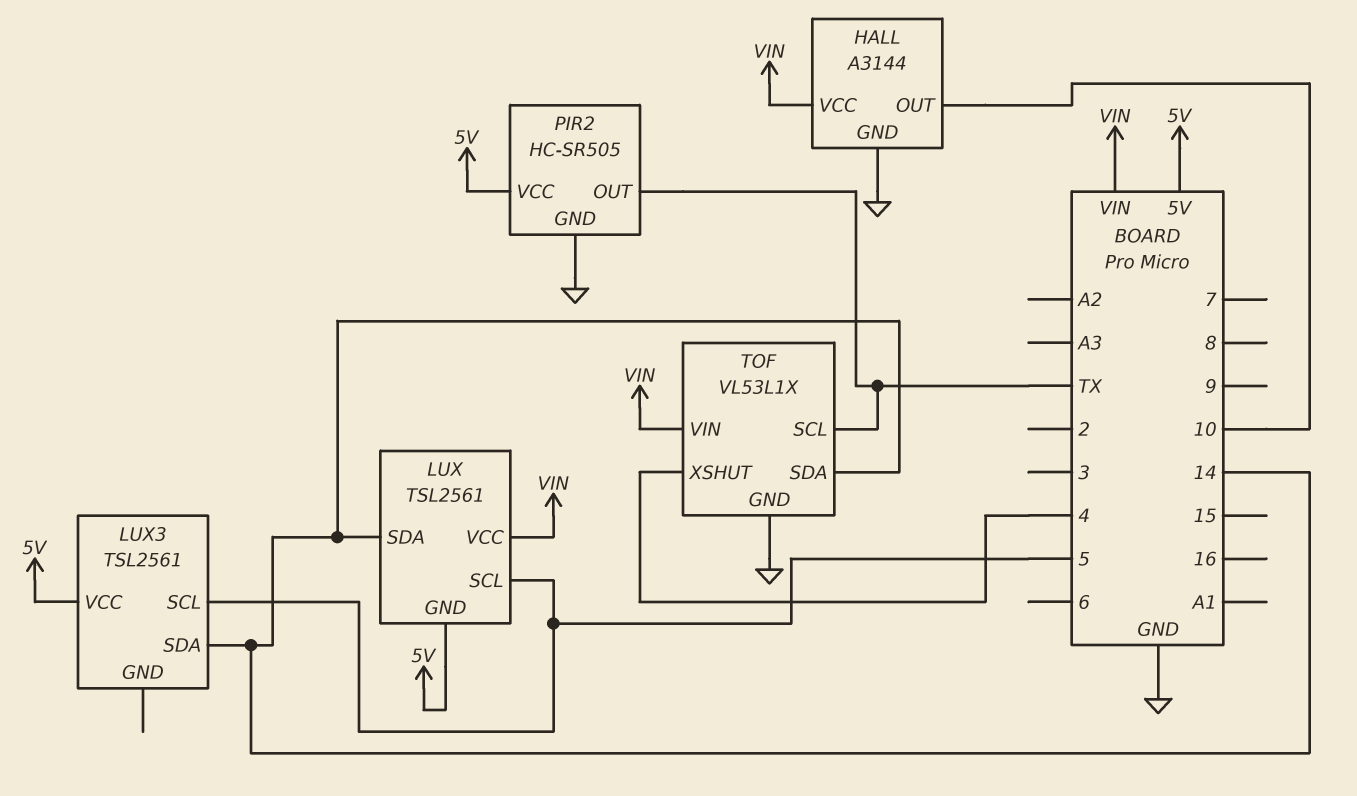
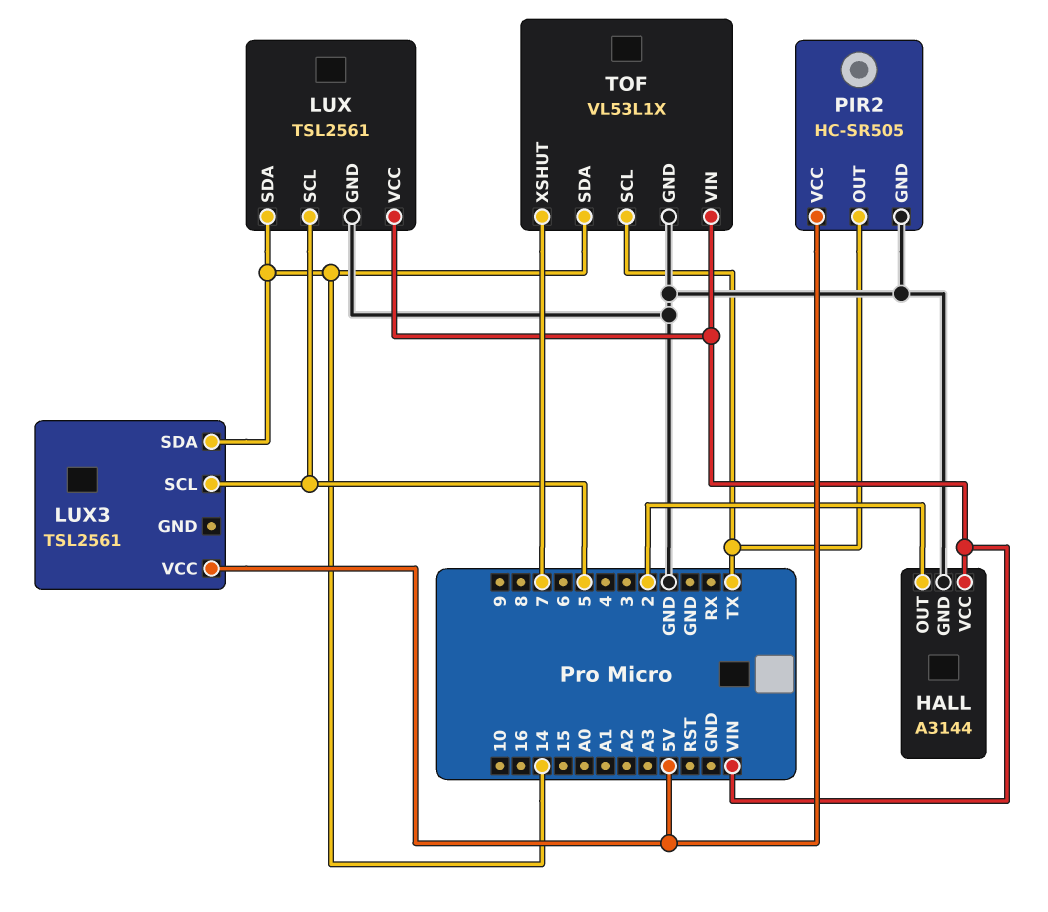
HALL pin OUT: 10 -> 2
LUX pin GND: 5V -> GND
TOF pin XSHUT: 4 -> 7

